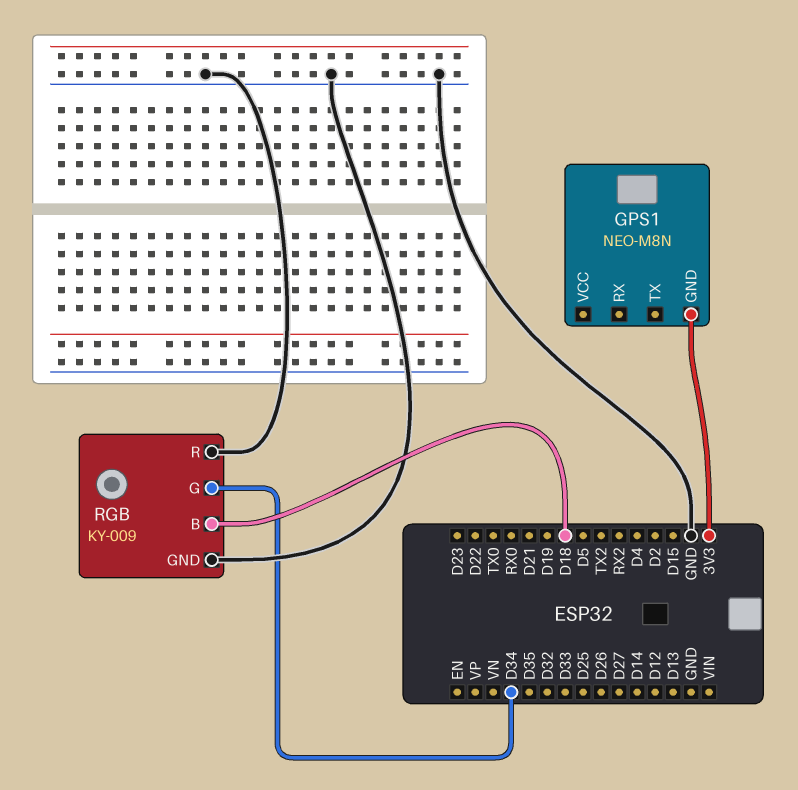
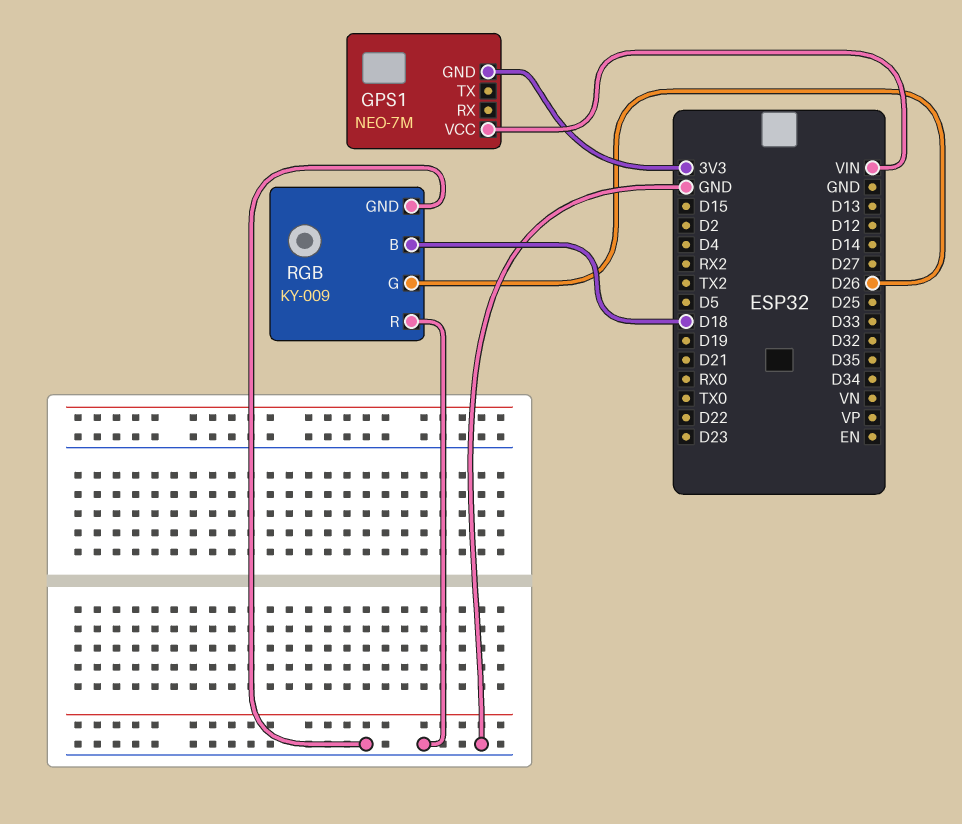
GPS1: NEO-M8N -> NEO-7M
GPS1 pin VCC: none -> VIN
RGB pin G: D34 -> D26

